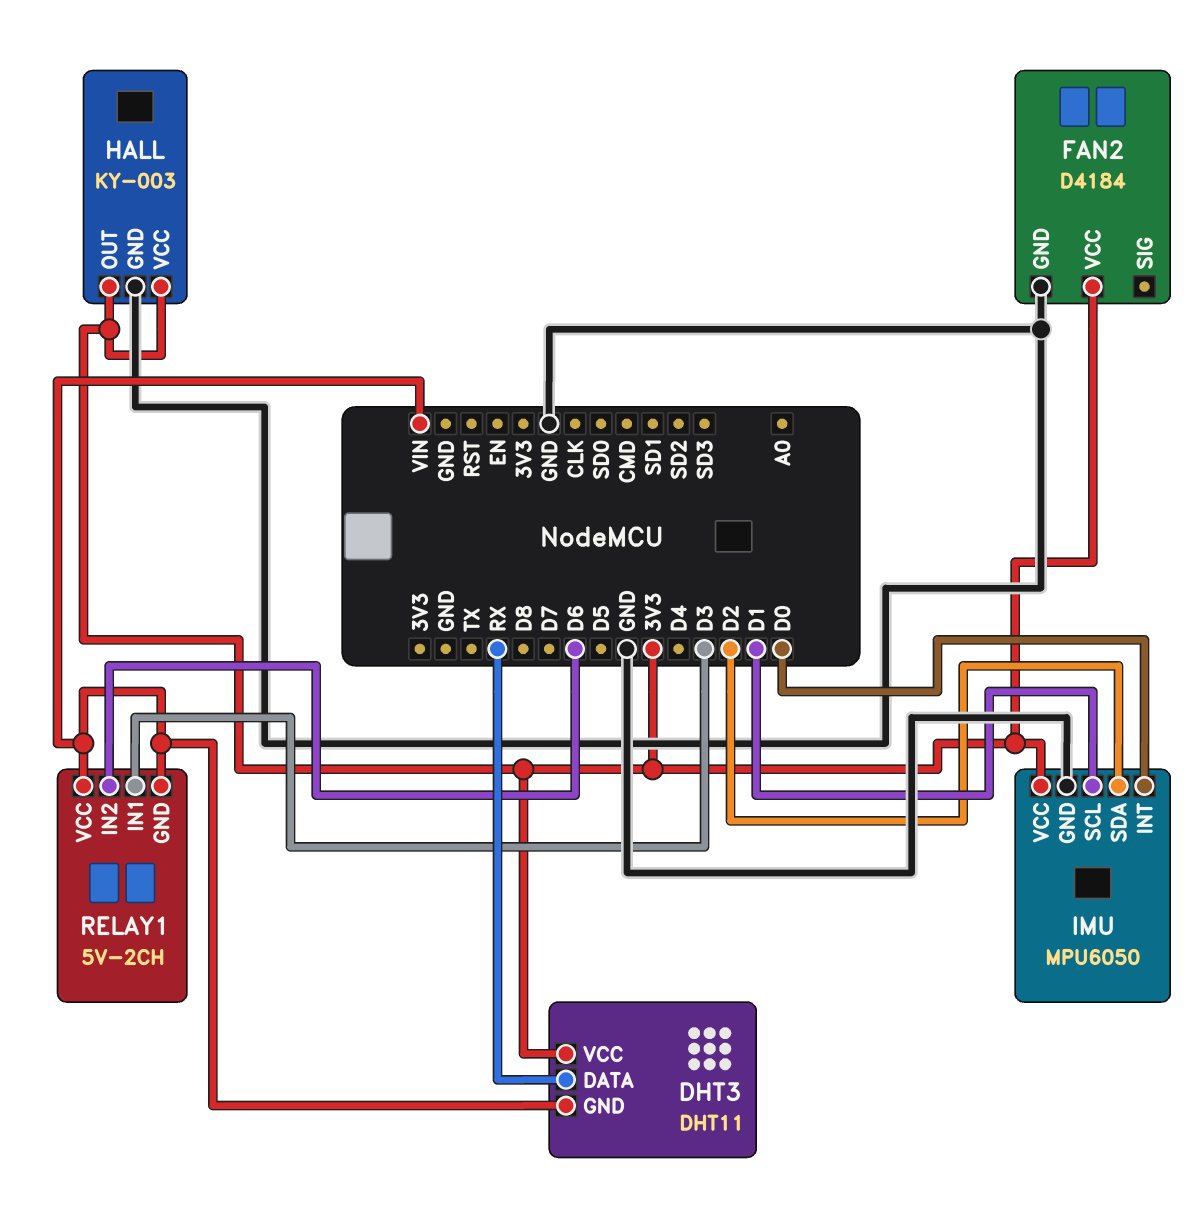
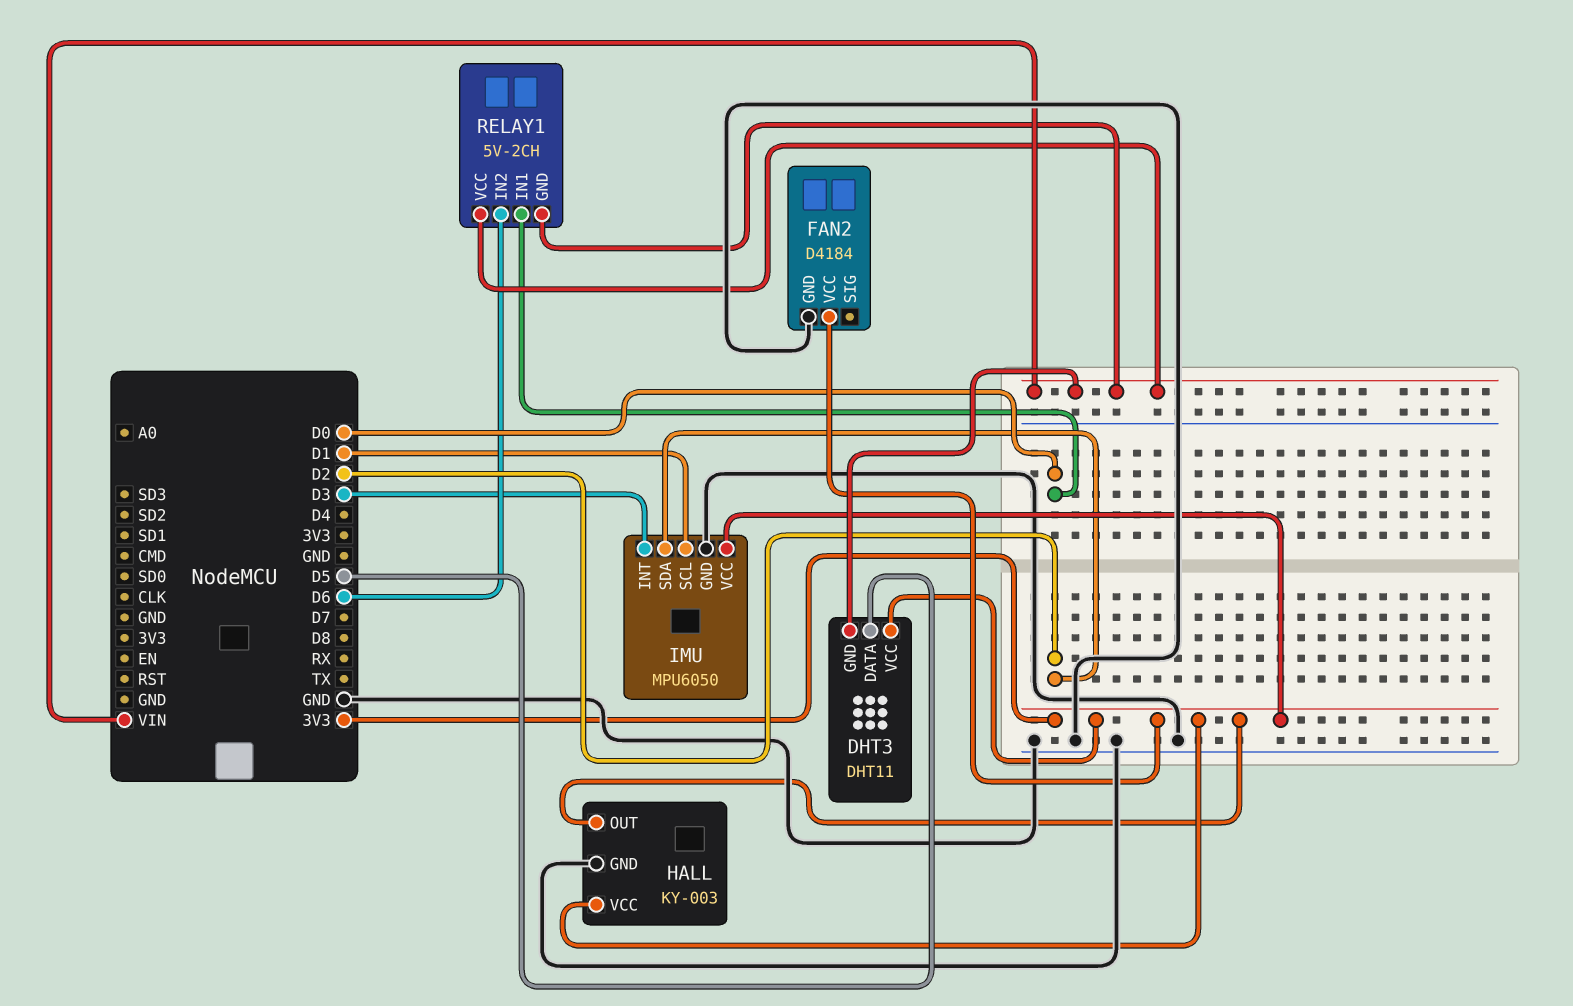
DHT3 pin DATA: RX -> D5
IMU pin INT: D0 -> D3
RELAY1 pin IN1: D3 -> D0

